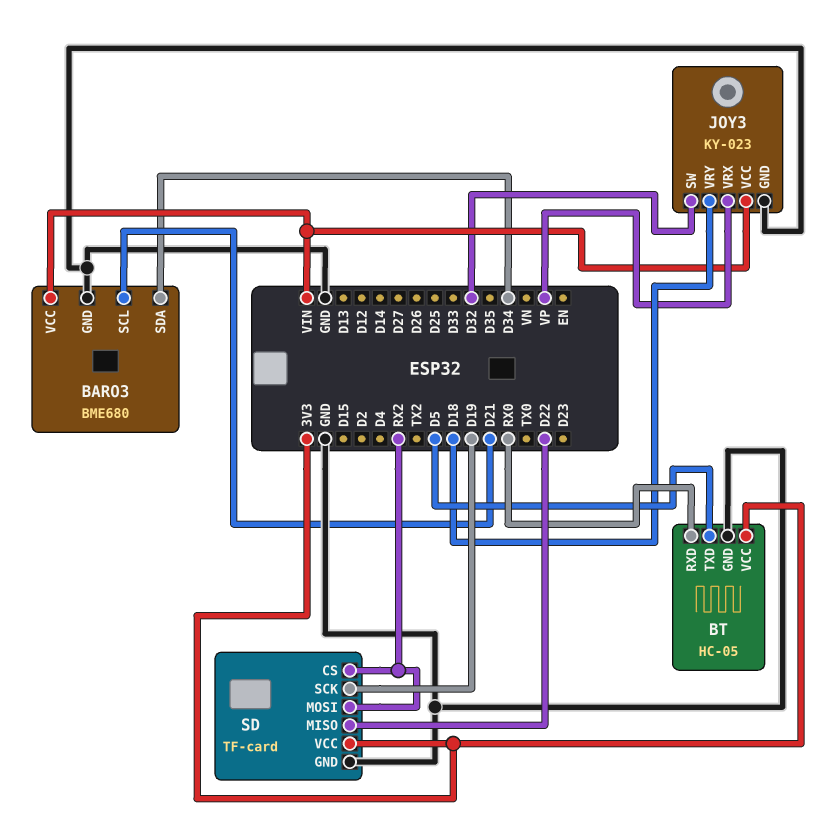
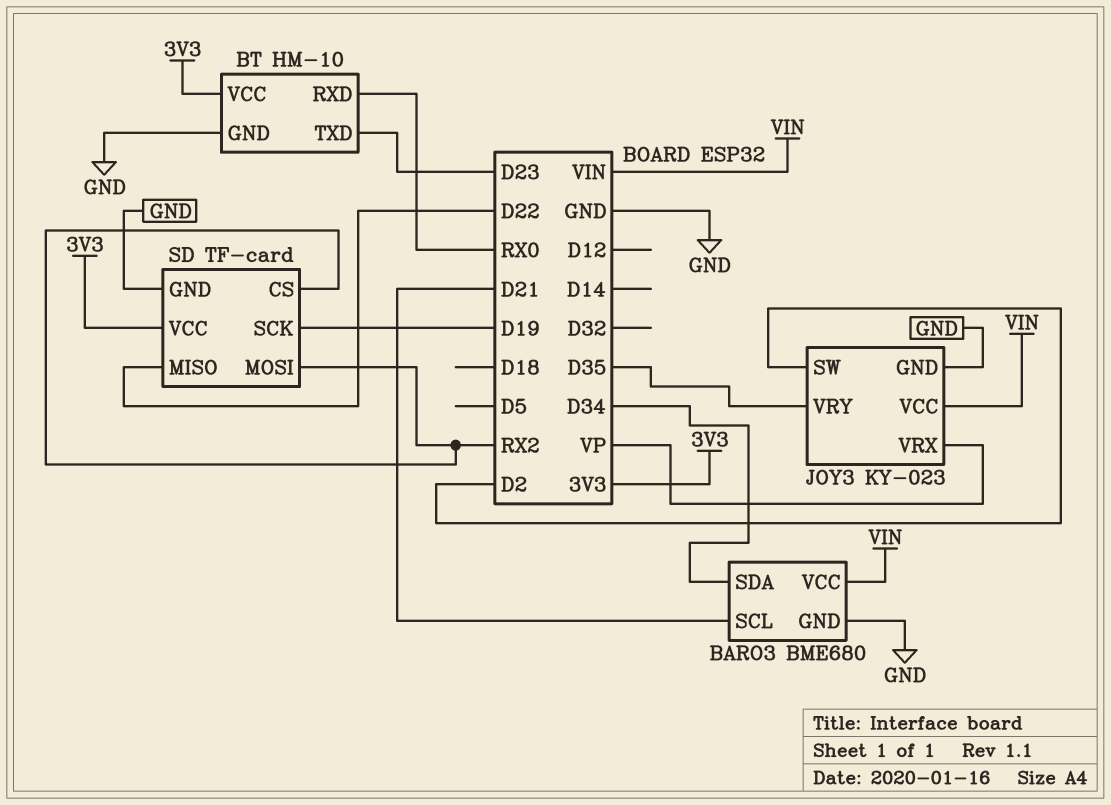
BT: HC-05 -> HM-10
BT pin TXD: D5 -> D23
JOY3 pin SW: D32 -> D2
JOY3 pin VRY: D18 -> D35

